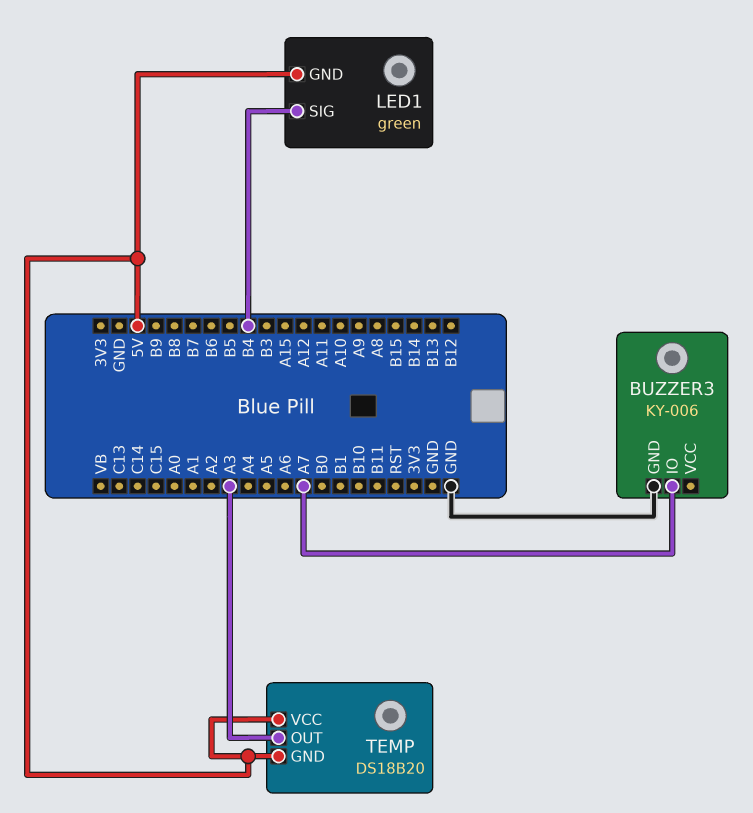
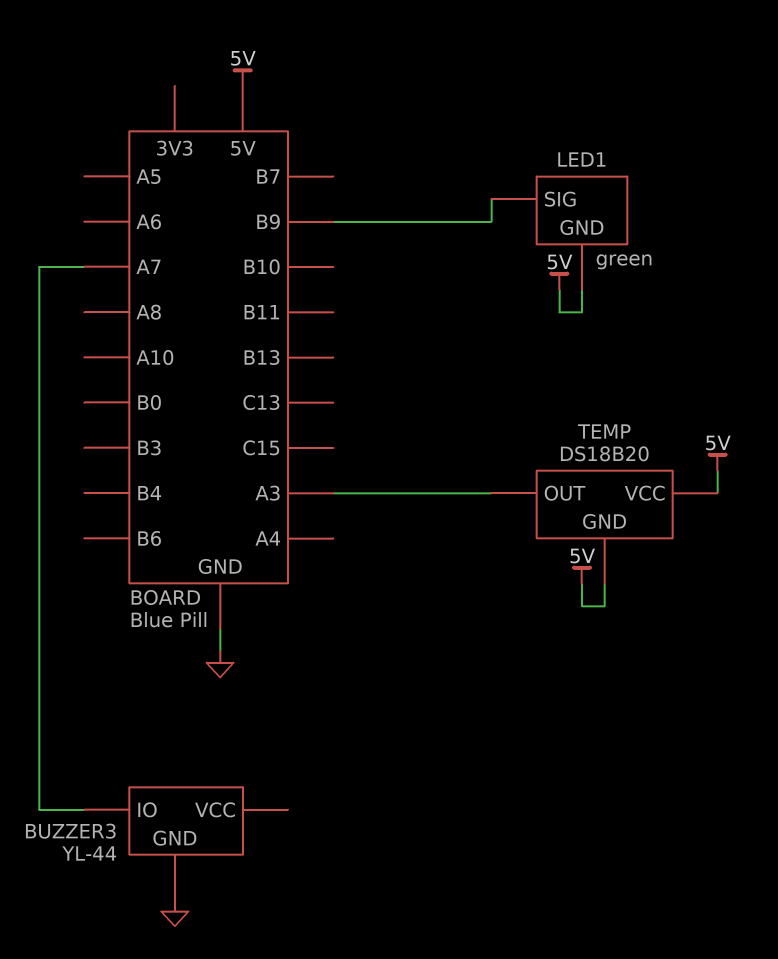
BUZZER3: KY-006 -> YL-44
LED1 pin SIG: B4 -> B9

